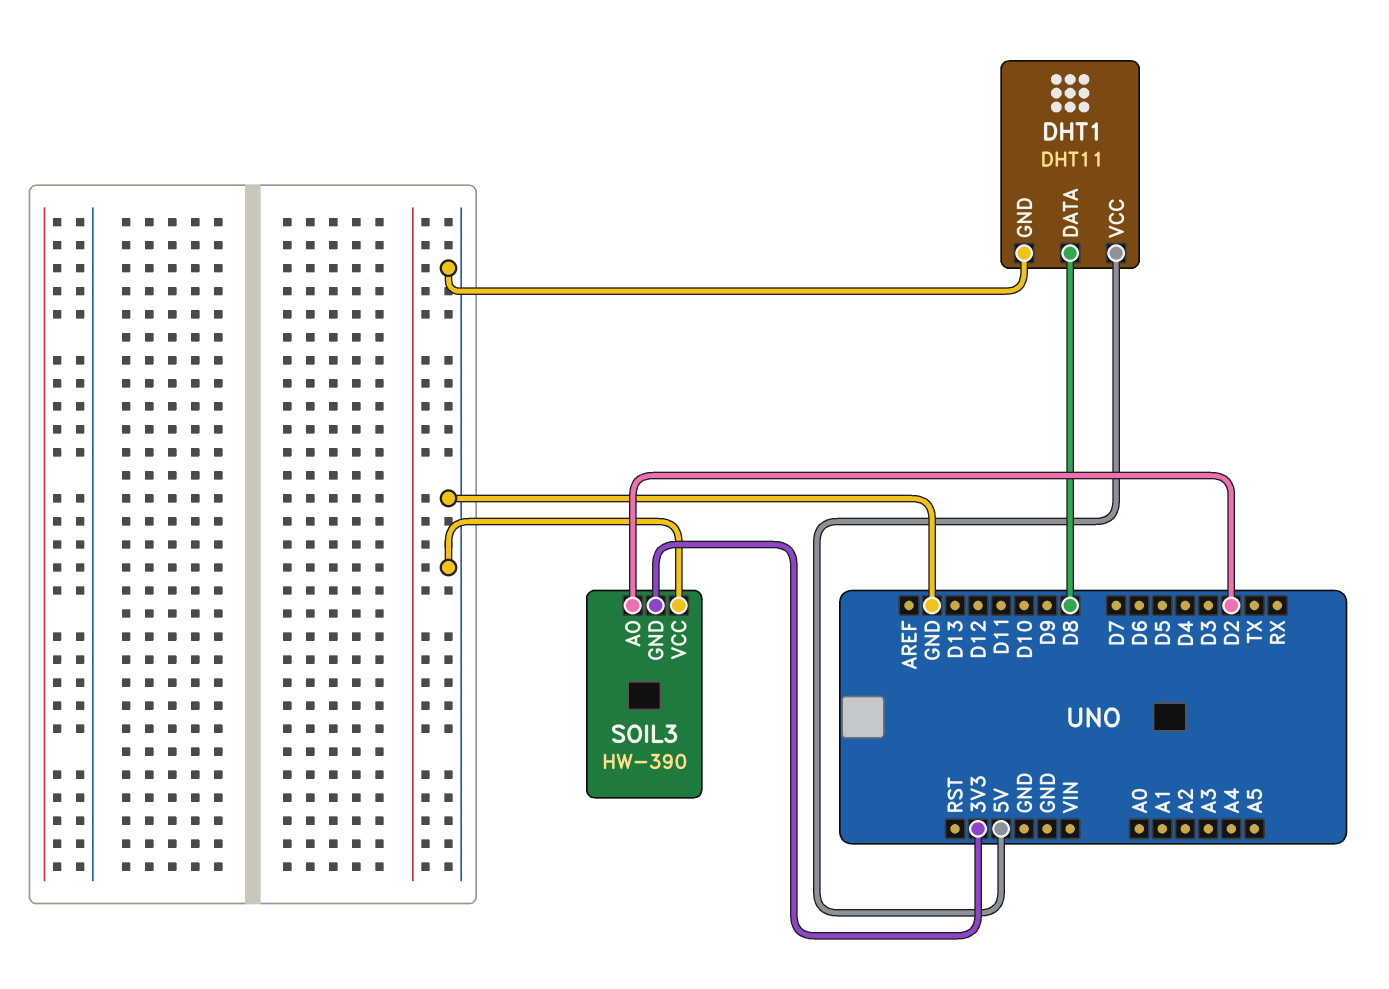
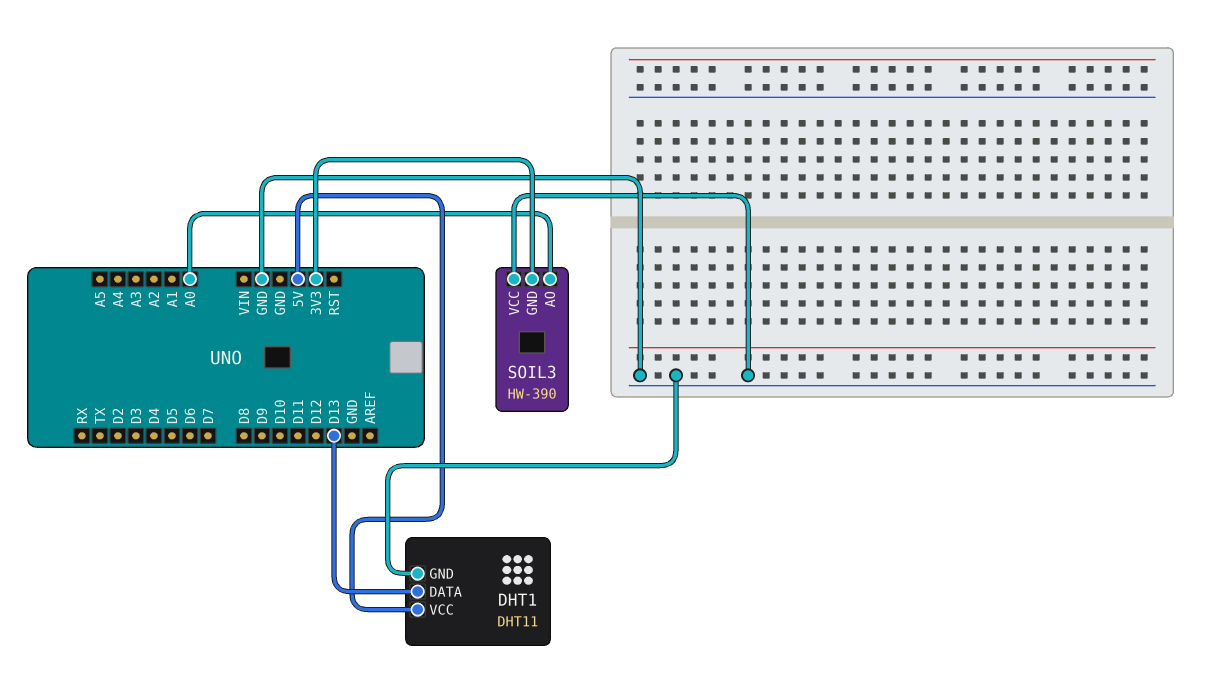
DHT1 pin DATA: D8 -> D13
SOIL3 pin AO: D2 -> A0

